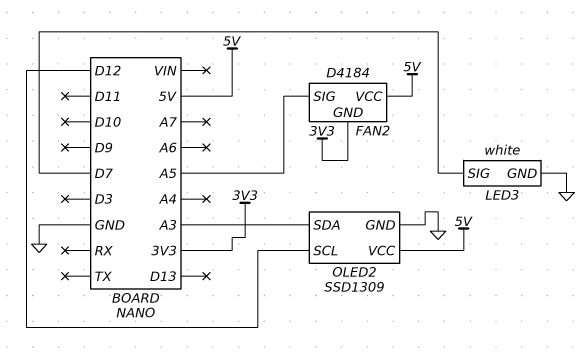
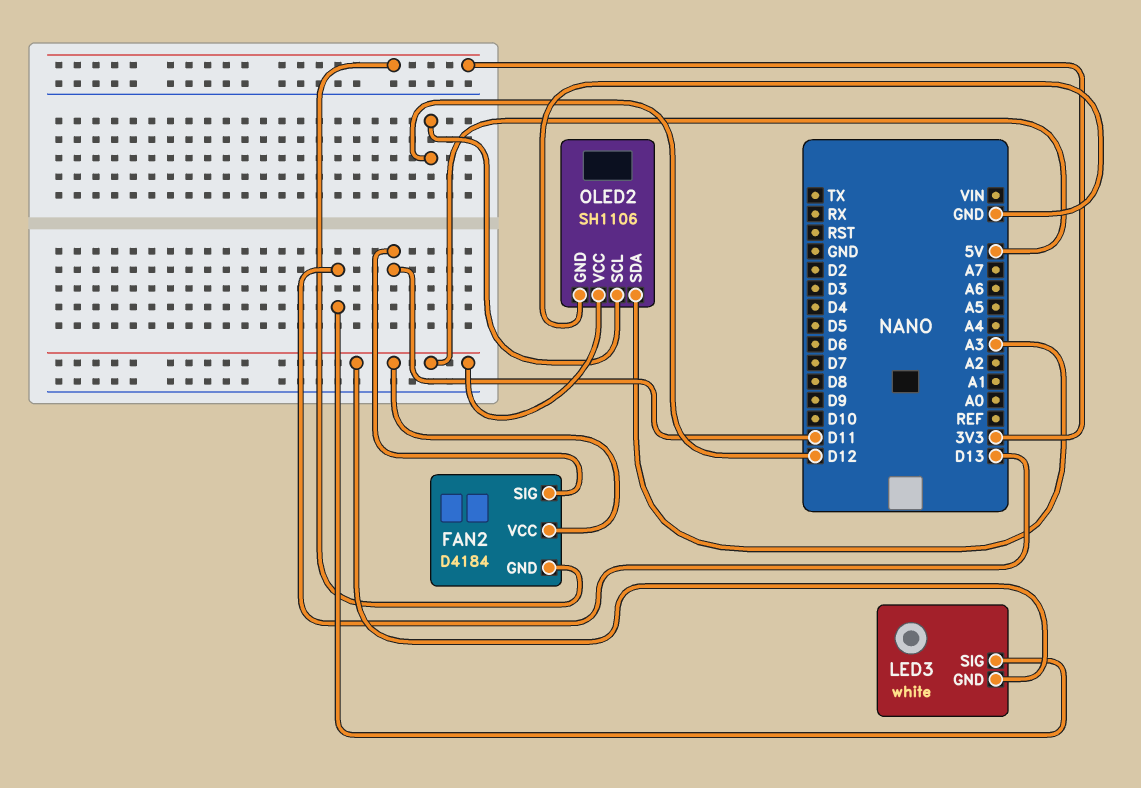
FAN2 pin SIG: A5 -> D11
LED3 pin GND: GND -> 5V
LED3 pin SIG: D7 -> D13
OLED2: SSD1309 -> SH1106

